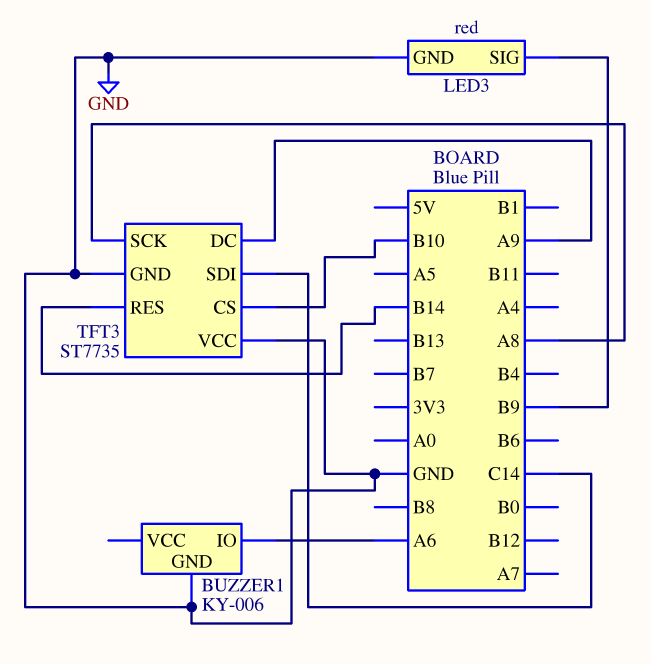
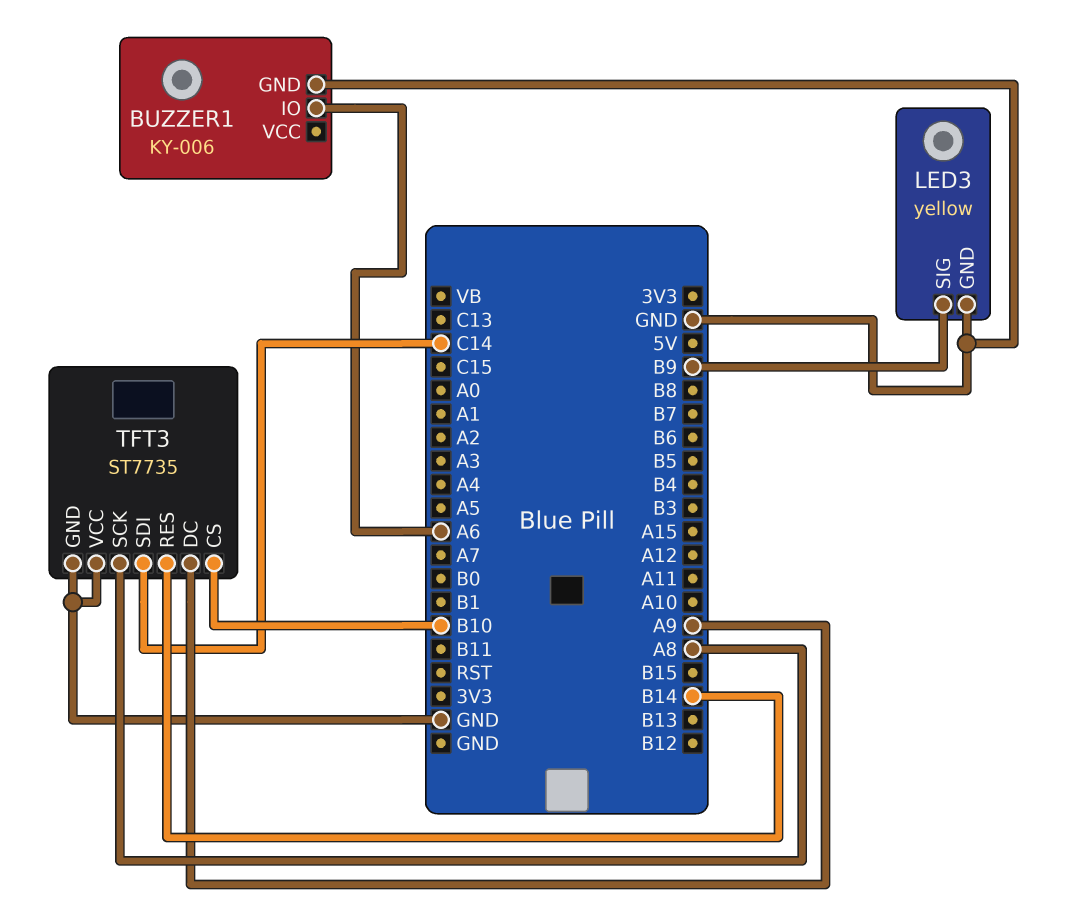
LED3: red -> yellow

